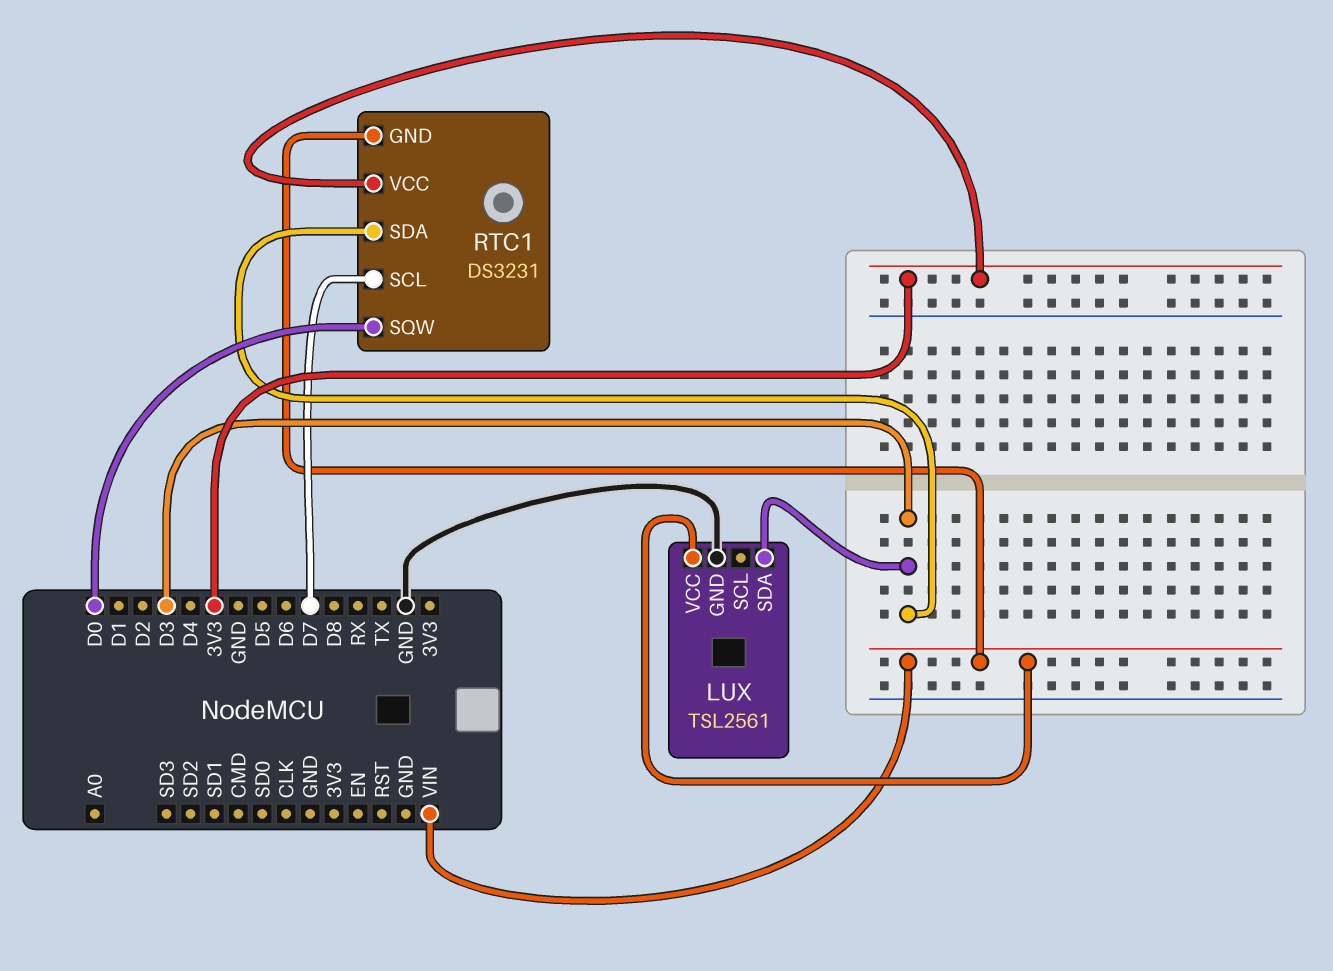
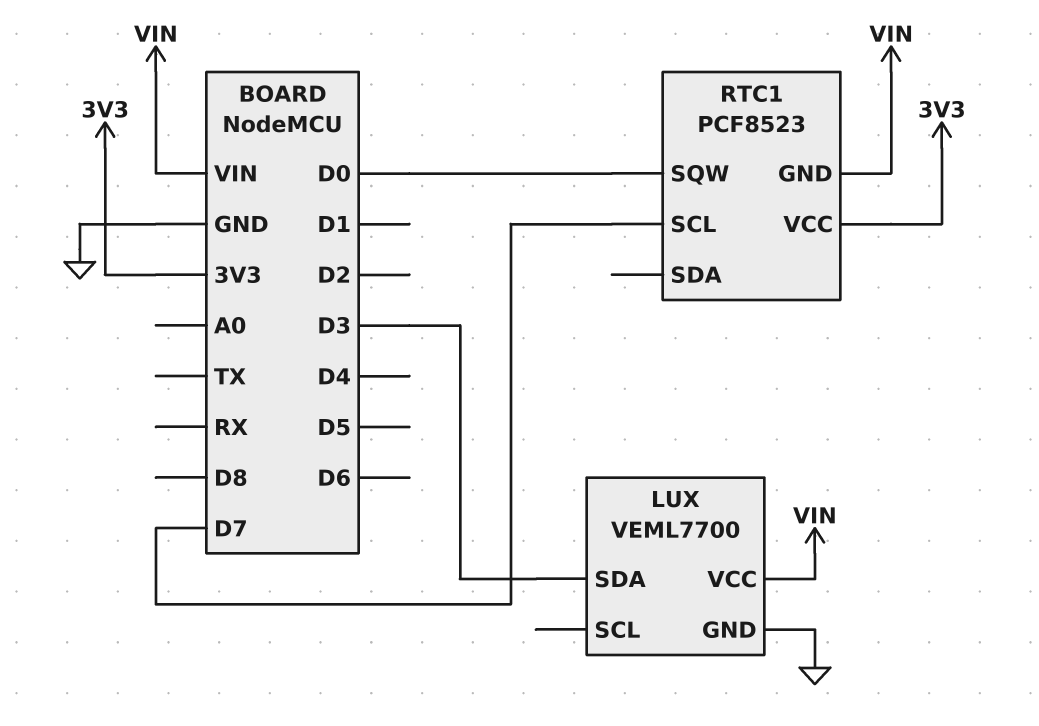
LUX: TSL2561 -> VEML7700
RTC1: DS3231 -> PCF8523
RTC1 pin SDA: D3 -> none

